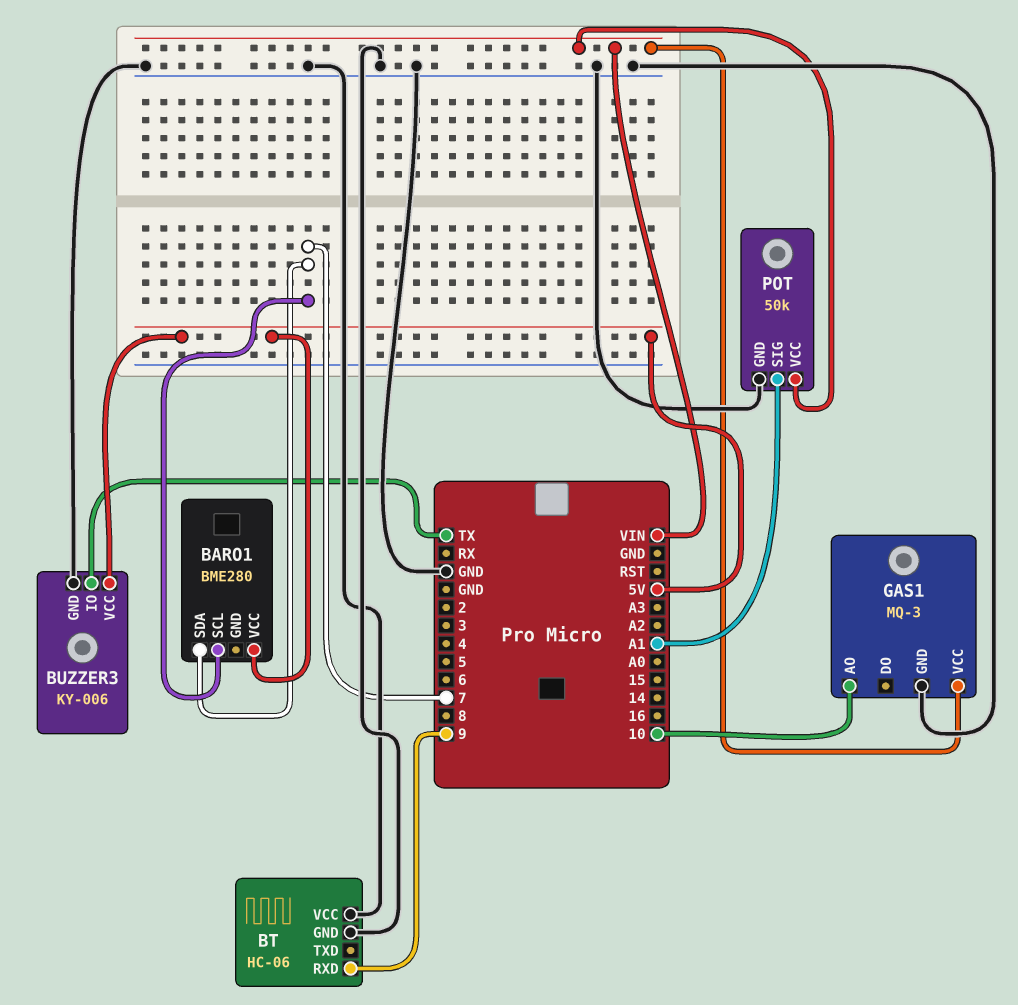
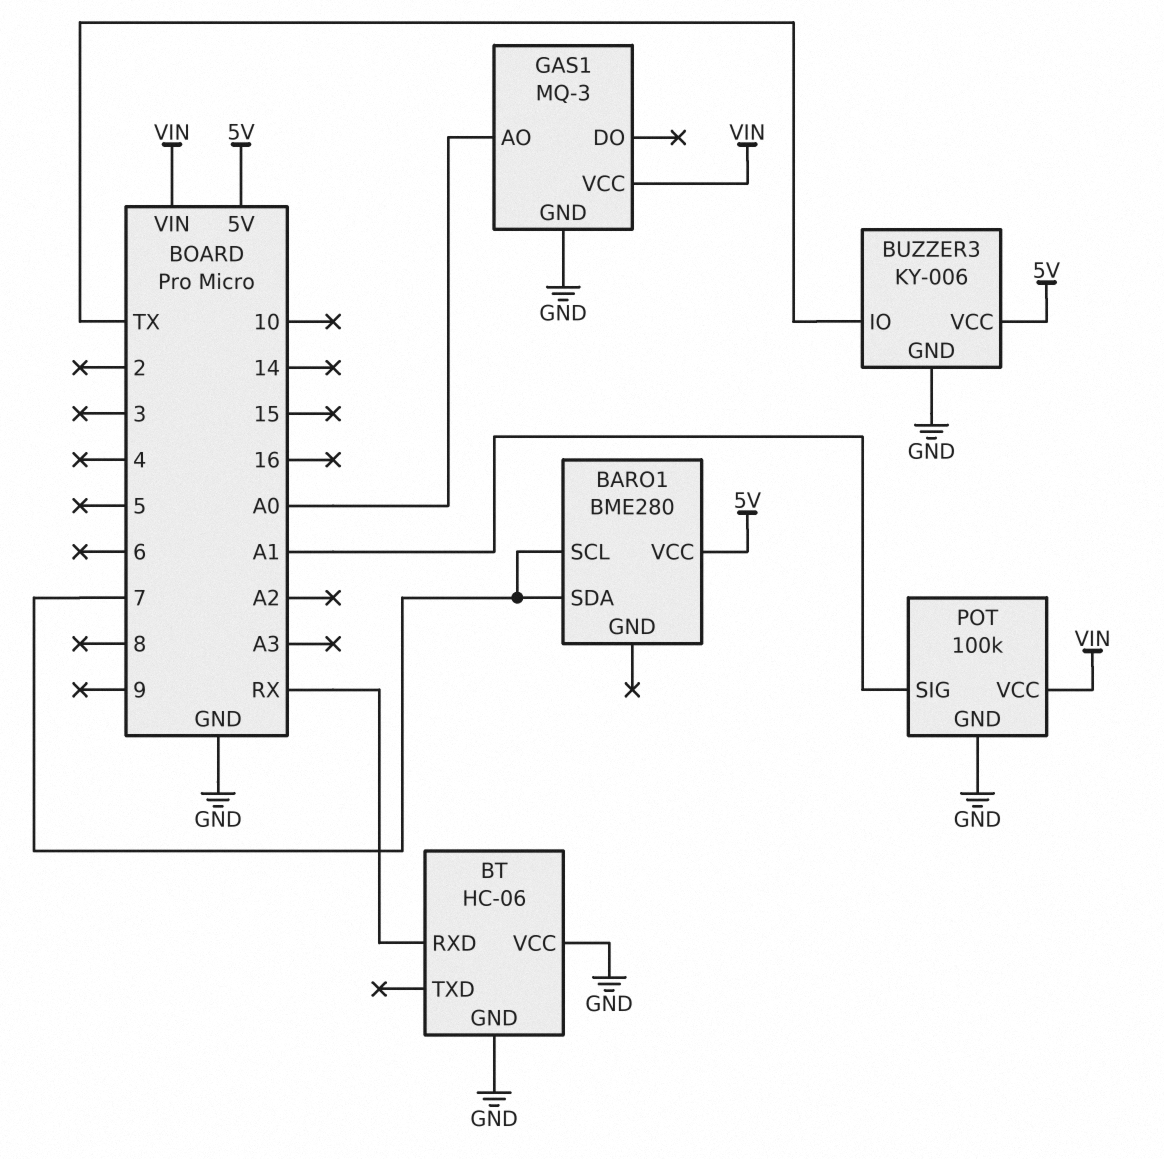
BT pin RXD: 9 -> RX
GAS1 pin AO: 10 -> A0
POT: 50k -> 100k

